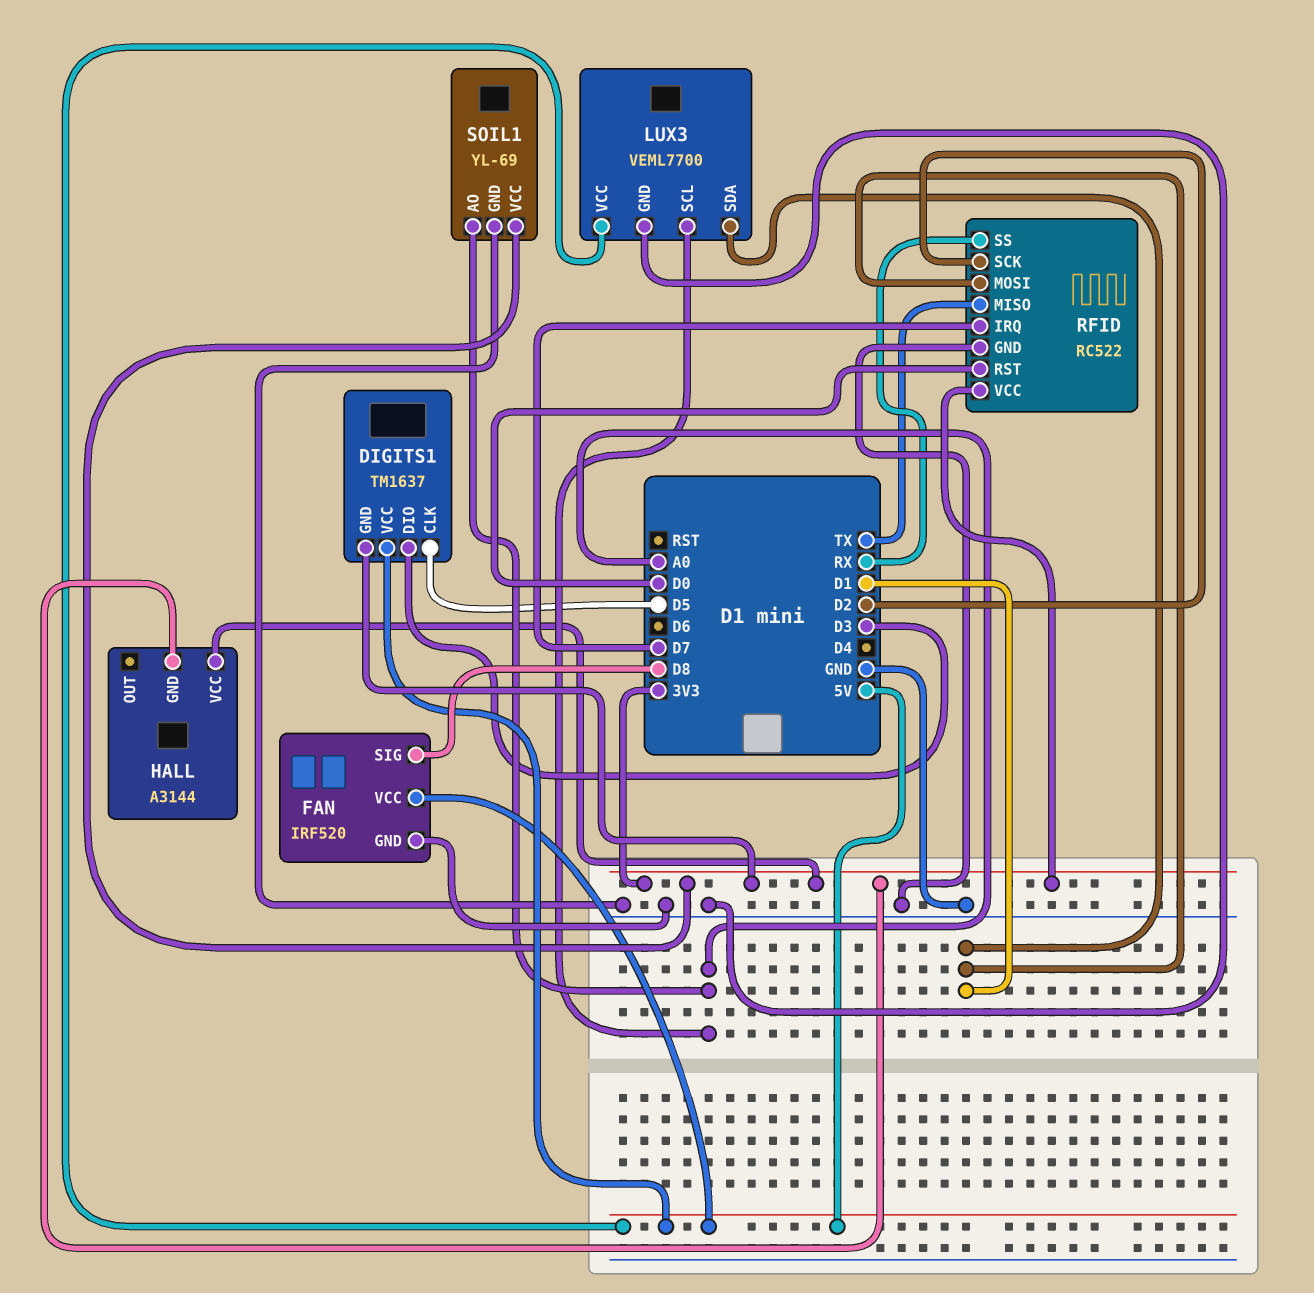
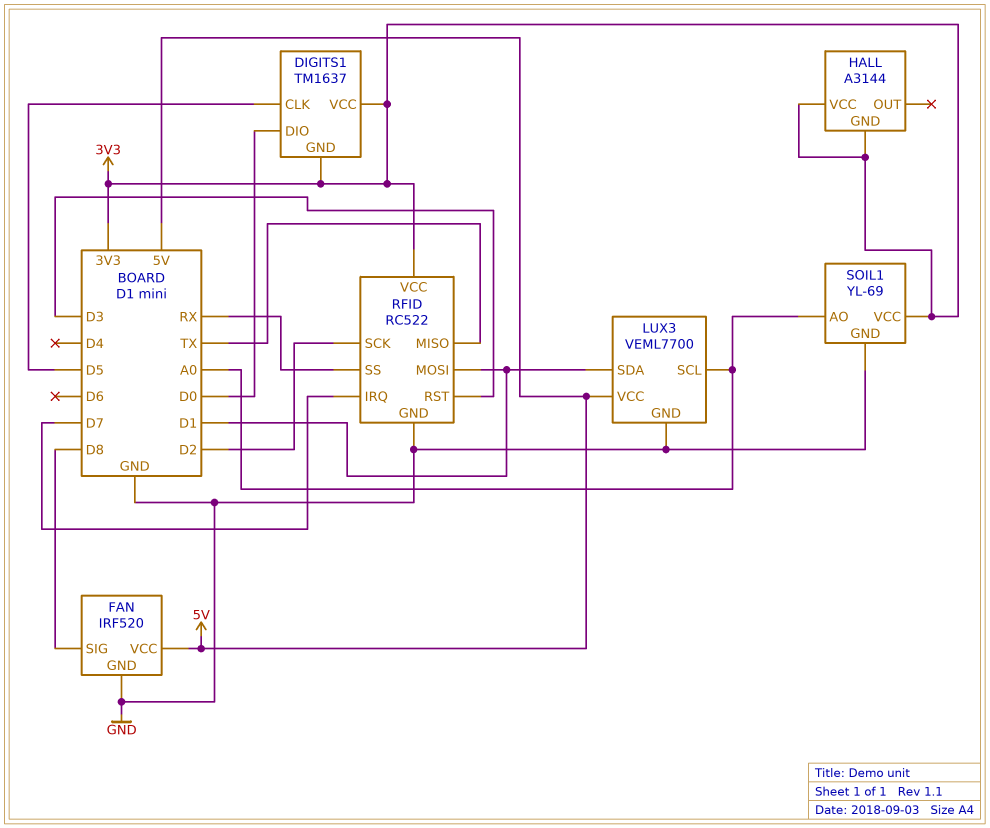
DIGITS1 pin DIO: D3 -> D0
DIGITS1 pin VCC: 5V -> 3V3
RFID pin RST: D0 -> D3

